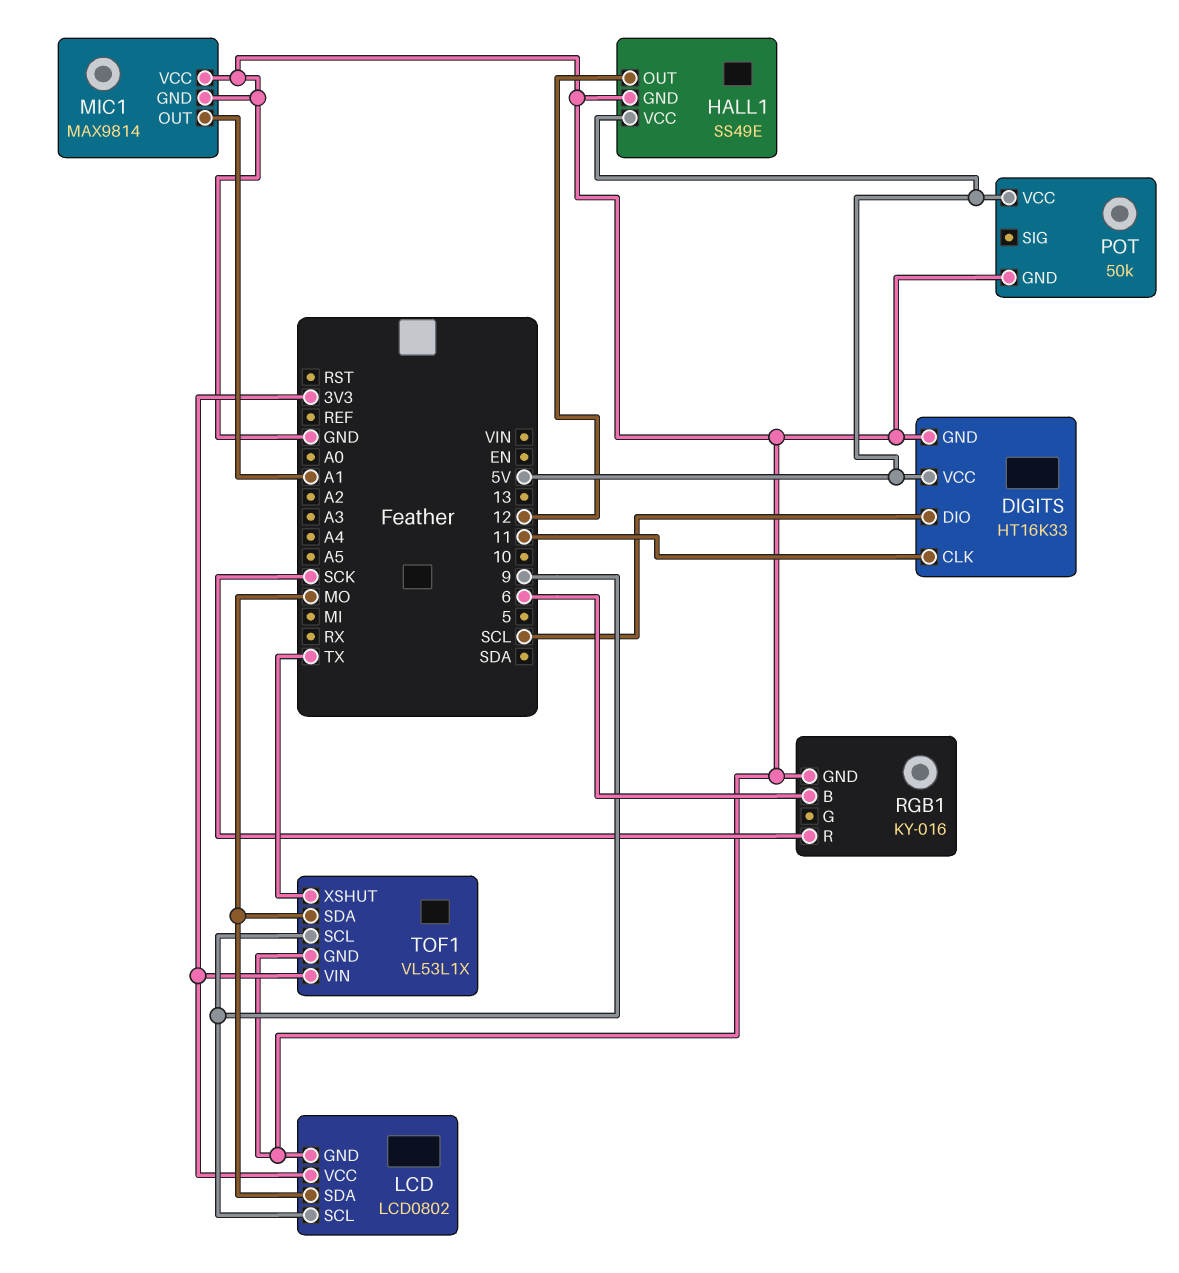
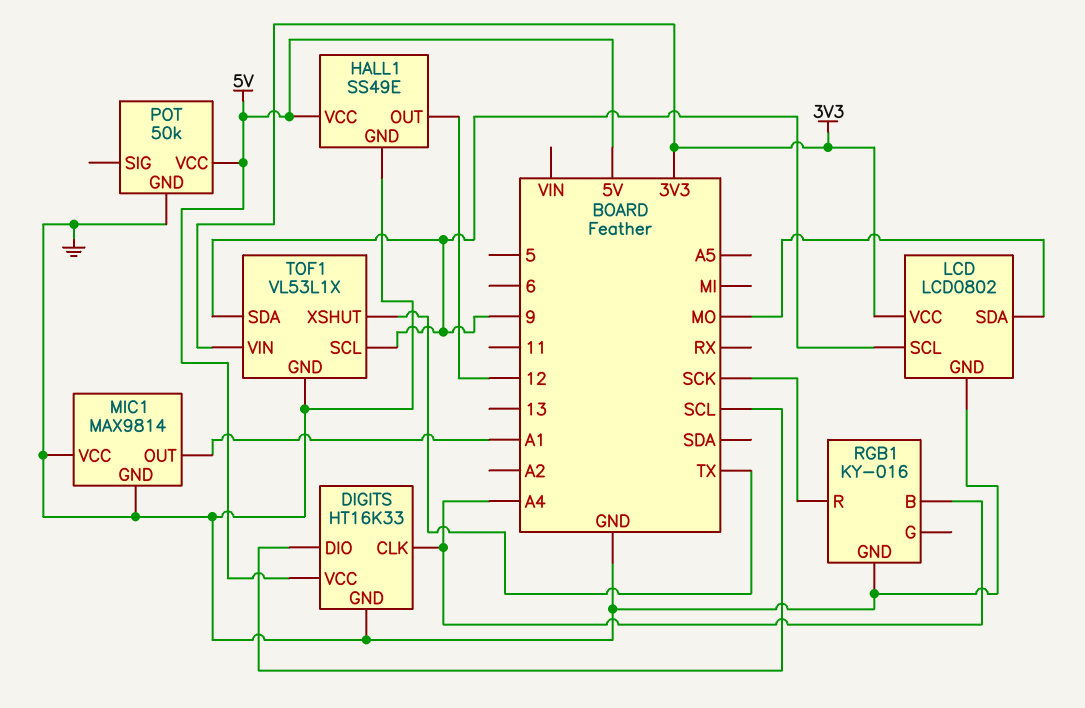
DIGITS pin CLK: 11 -> A4
RGB1 pin B: 6 -> A4
TOF1 pin SDA: MO -> 9

